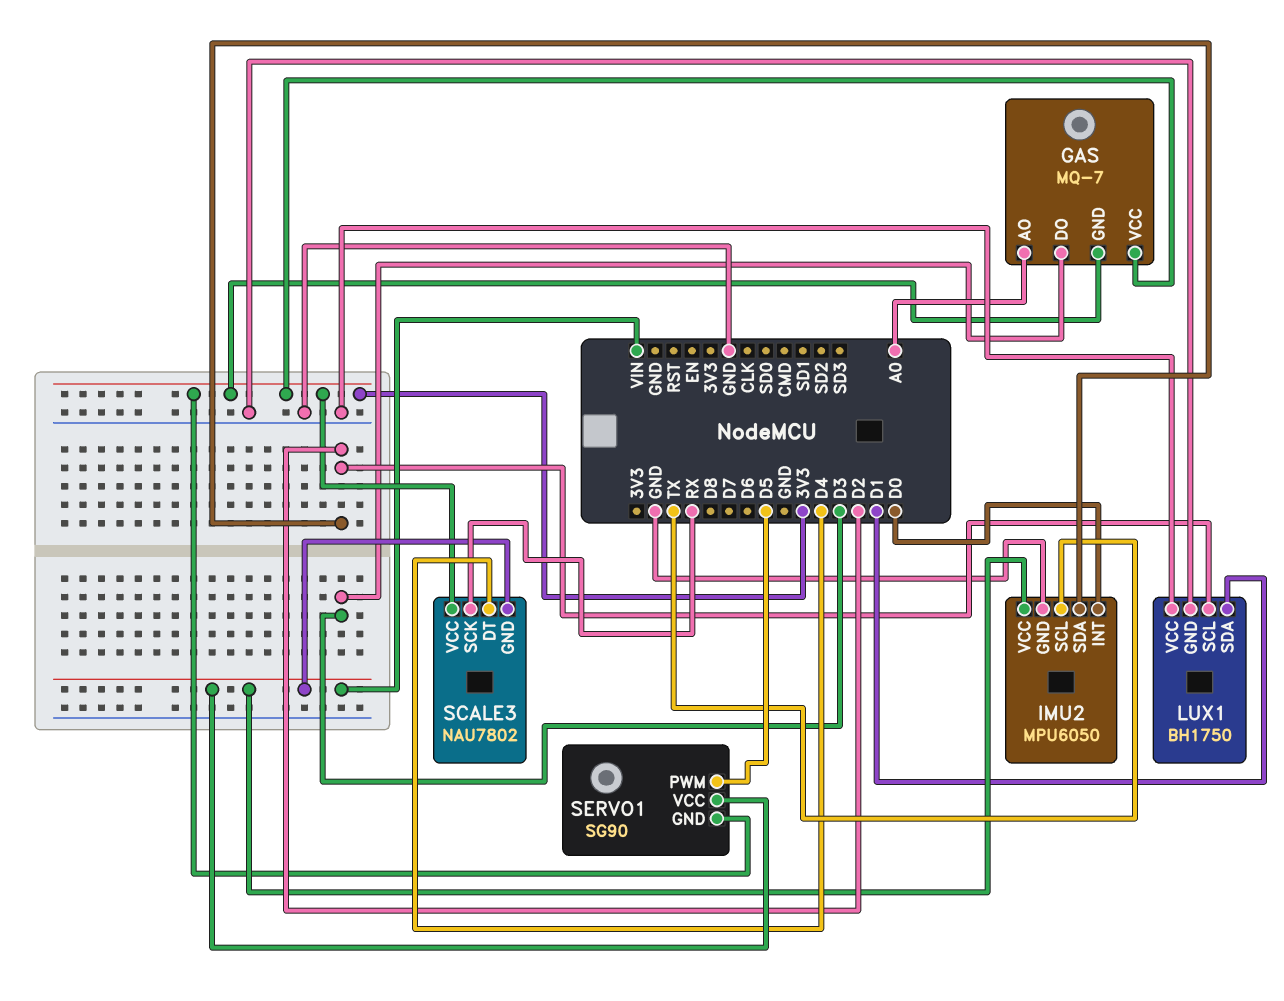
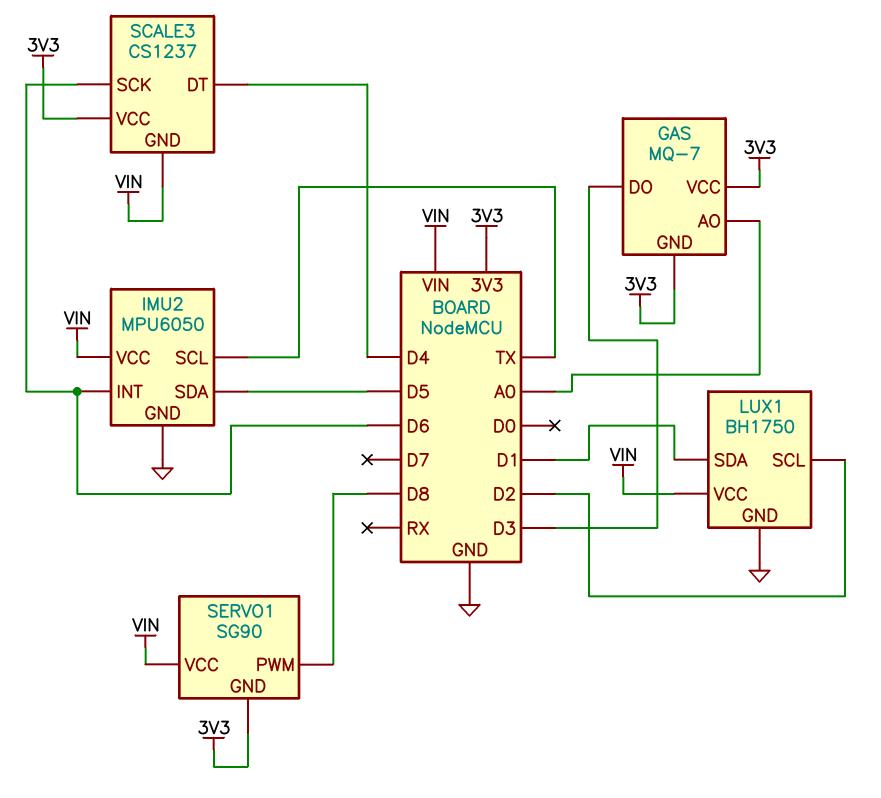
IMU2 pin INT: D0 -> D6
IMU2 pin SDA: D2 -> D5
LUX1 pin VCC: GND -> VIN
SCALE3: NAU7802 -> CS1237
SCALE3 pin SCK: RX -> D6
SERVO1 pin PWM: D5 -> D8

